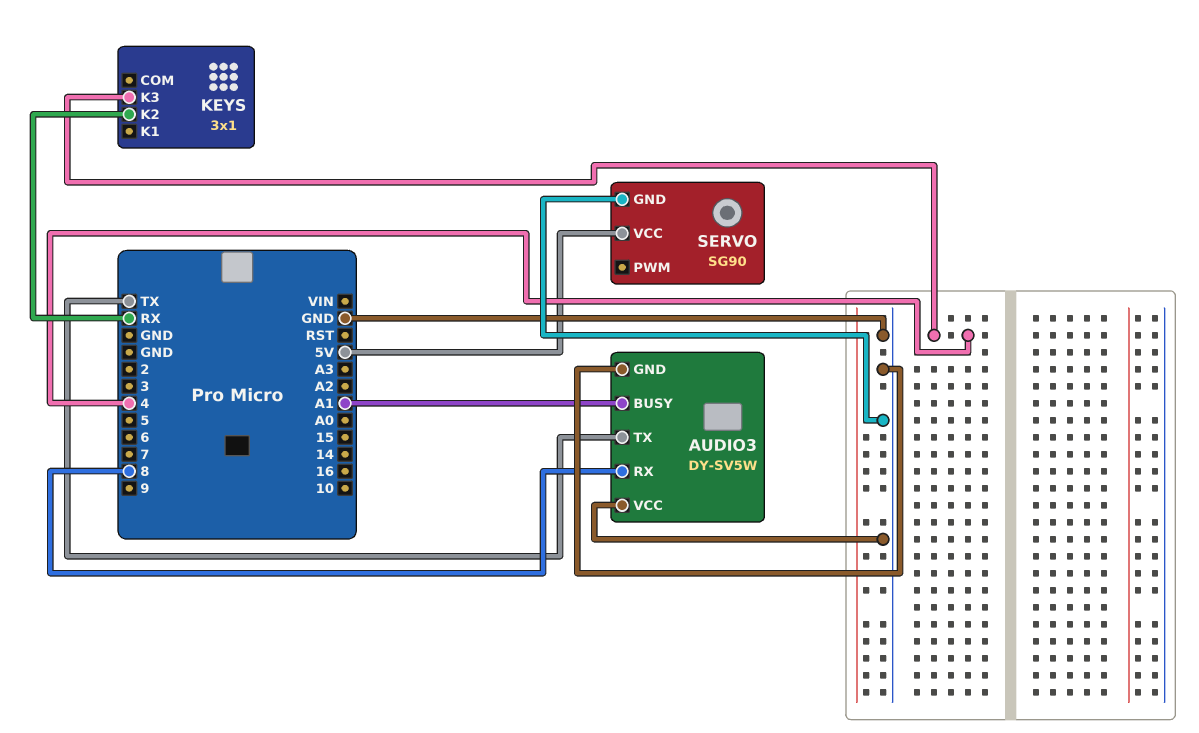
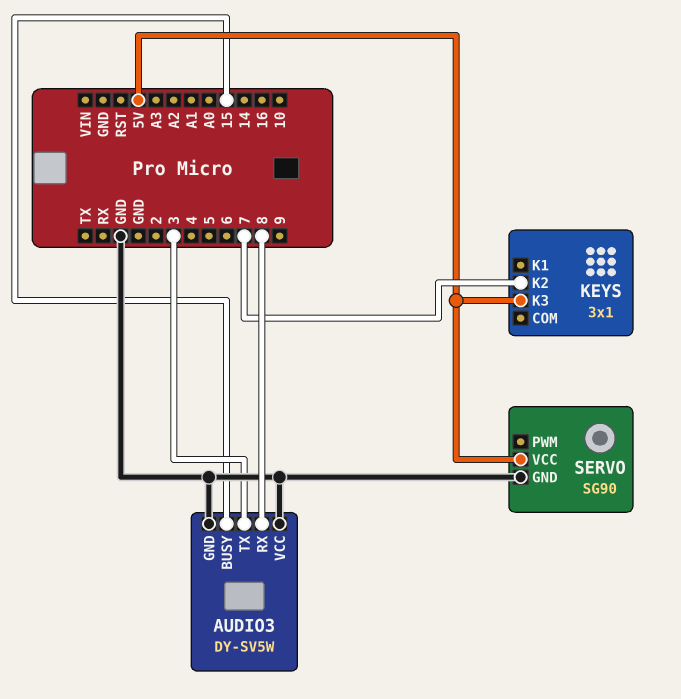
AUDIO3 pin BUSY: A1 -> 15
AUDIO3 pin TX: TX -> 3
KEYS pin K2: RX -> 7
KEYS pin K3: 4 -> 5V

